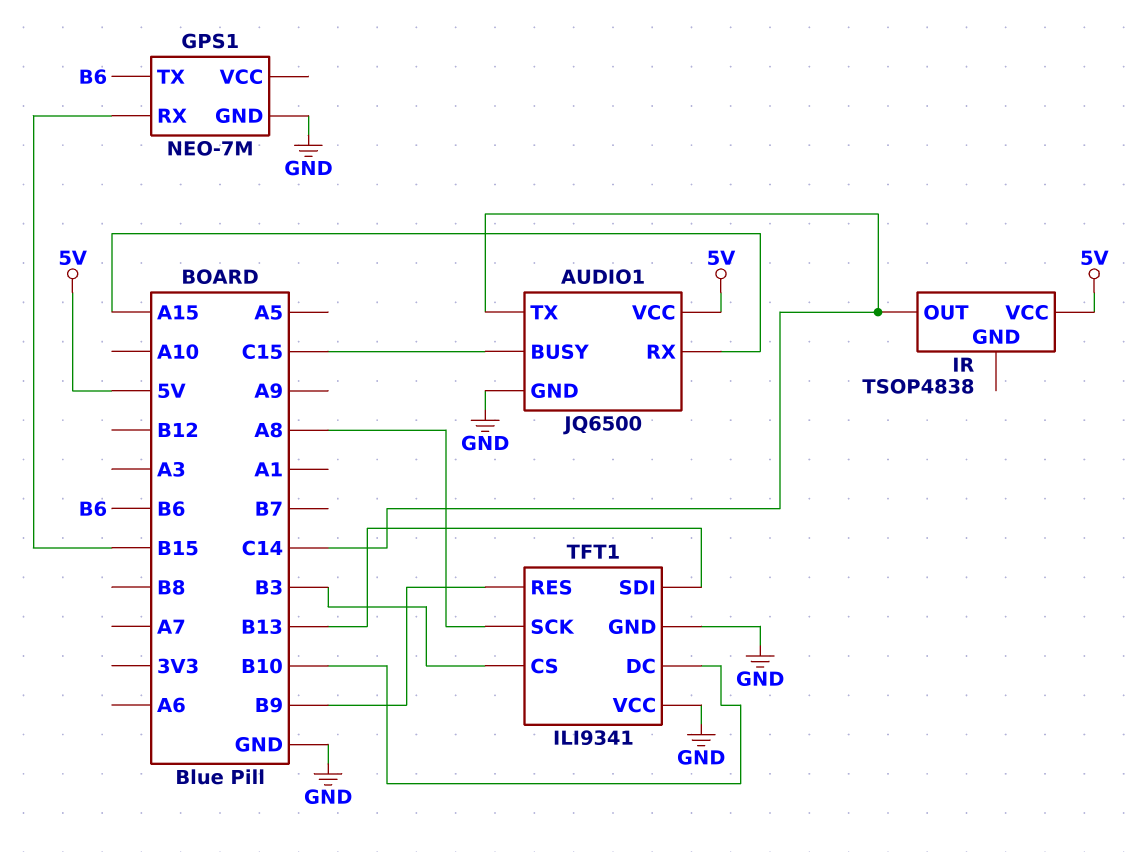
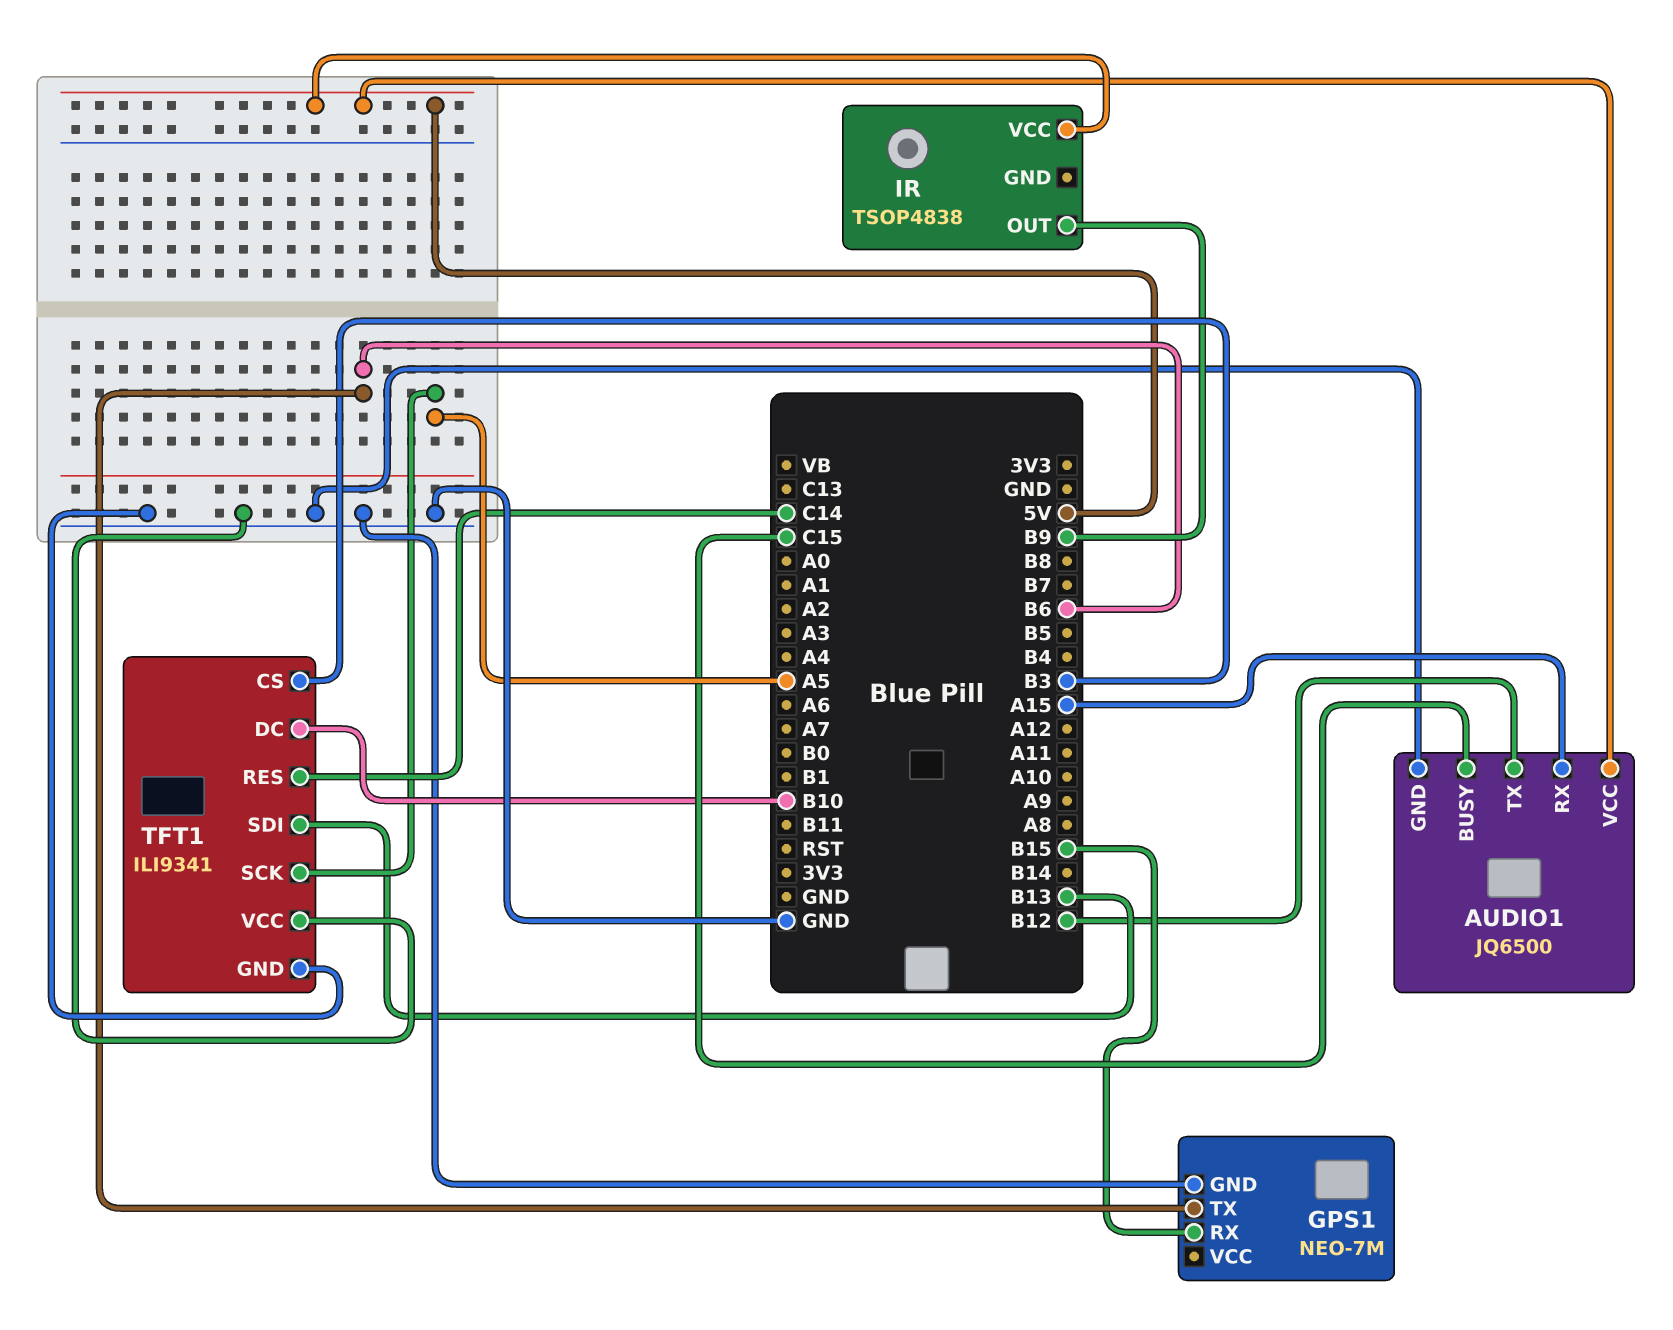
AUDIO1 pin TX: C14 -> B12
IR pin OUT: C14 -> B9
TFT1 pin RES: B9 -> C14
TFT1 pin SCK: A8 -> A5

